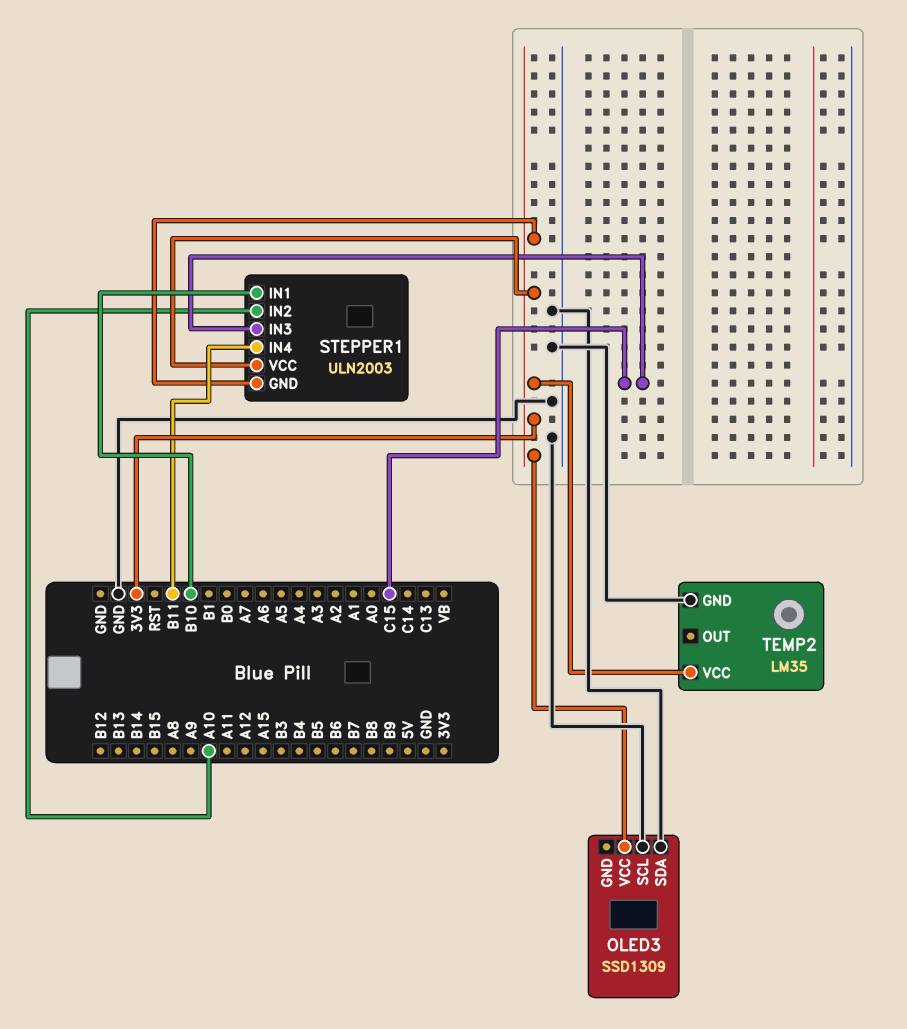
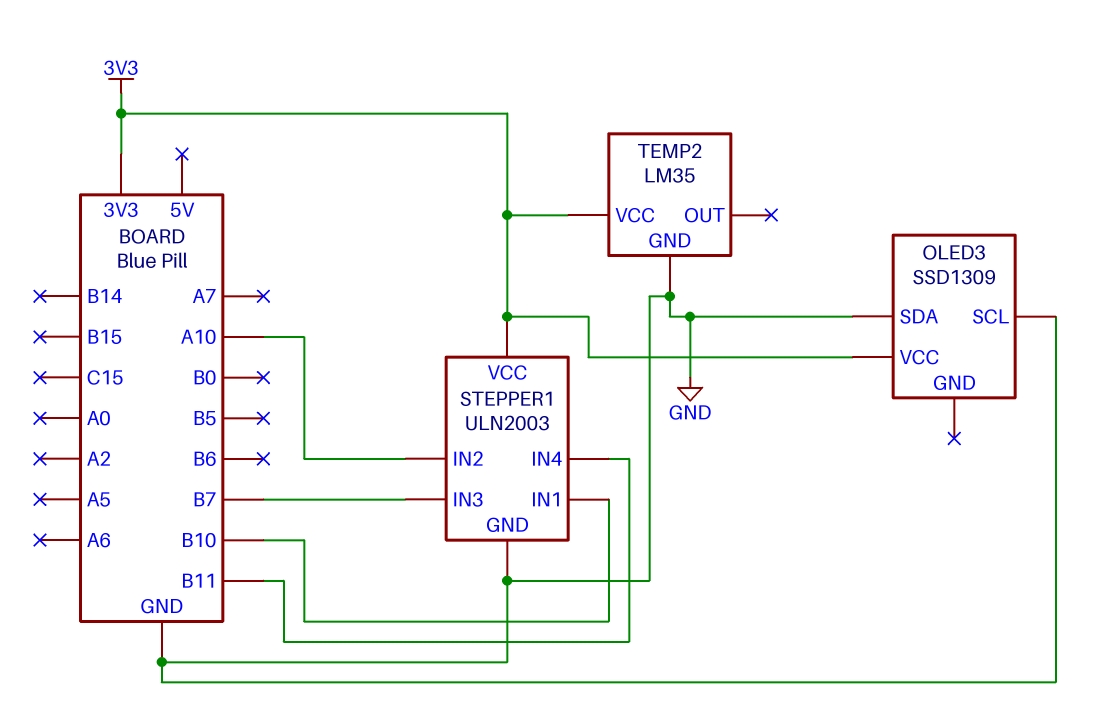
STEPPER1 pin GND: 3V3 -> GND
STEPPER1 pin IN3: C15 -> B7

